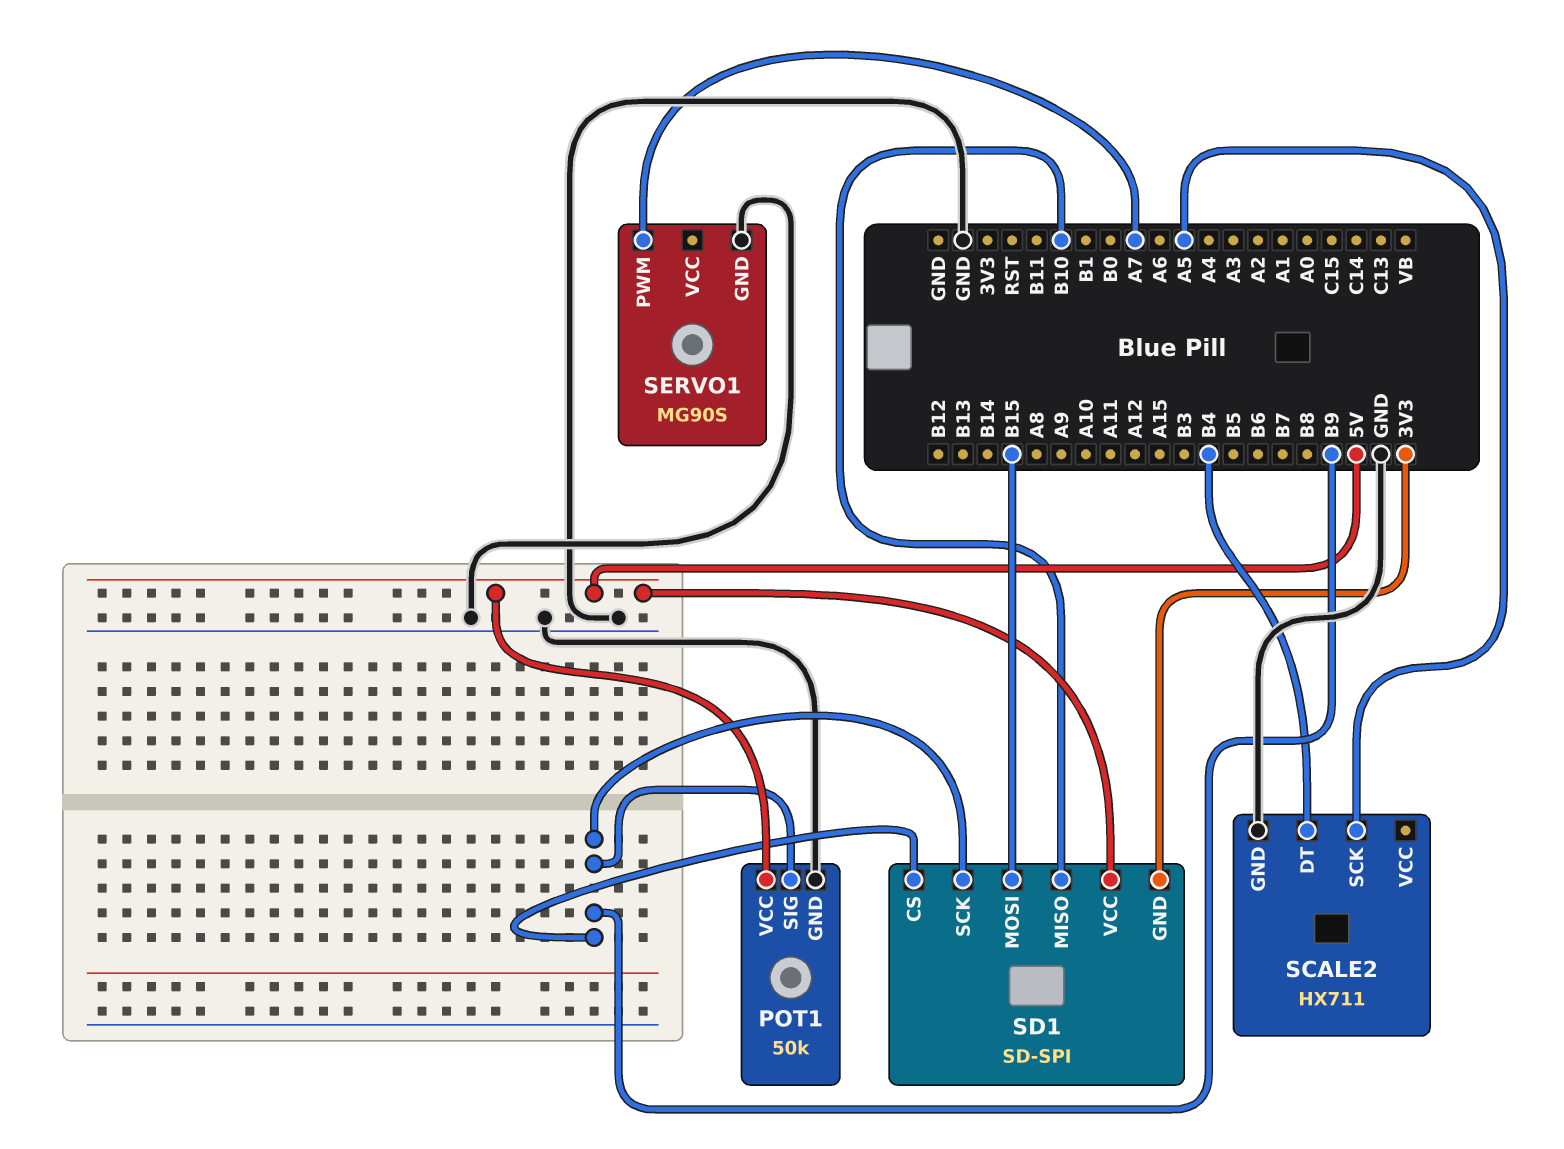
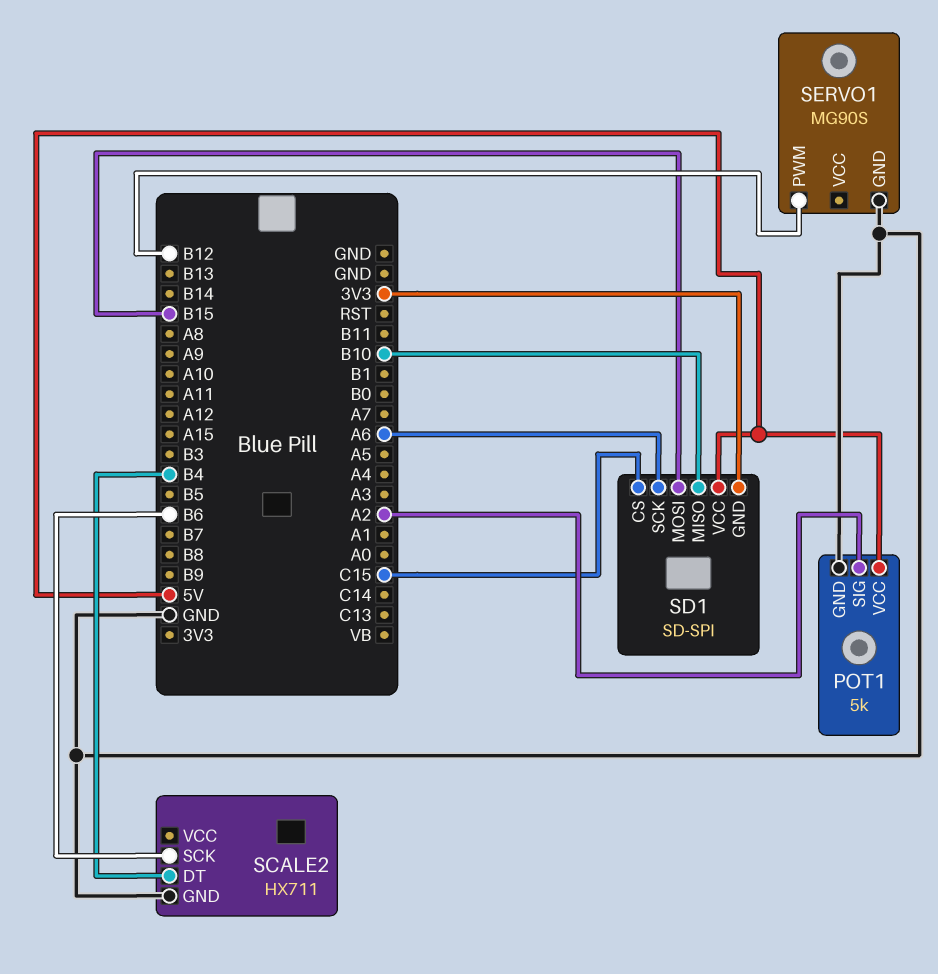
POT1: 50k -> 5k
POT1 pin SIG: B9 -> A2
SCALE2 pin SCK: A5 -> B6
SD1 pin CS: B9 -> C15
SD1 pin SCK: B9 -> A6
SERVO1 pin PWM: A7 -> B12

